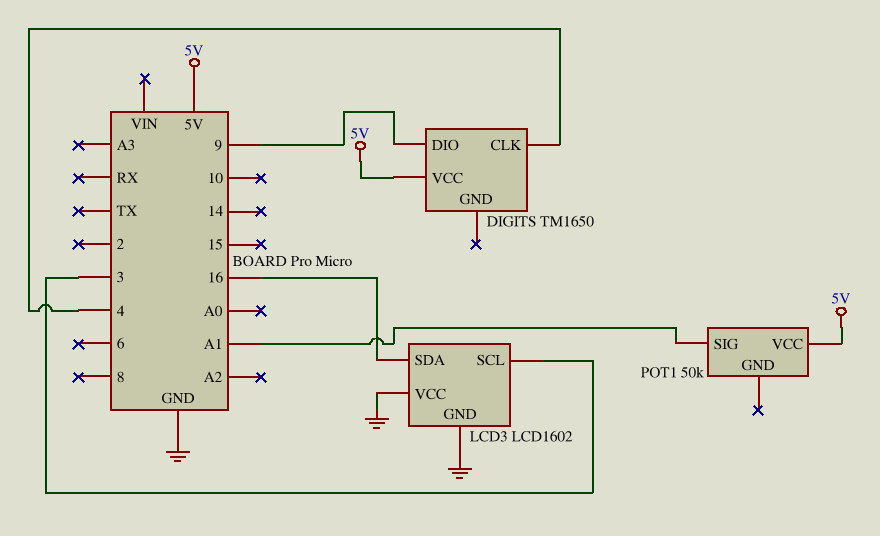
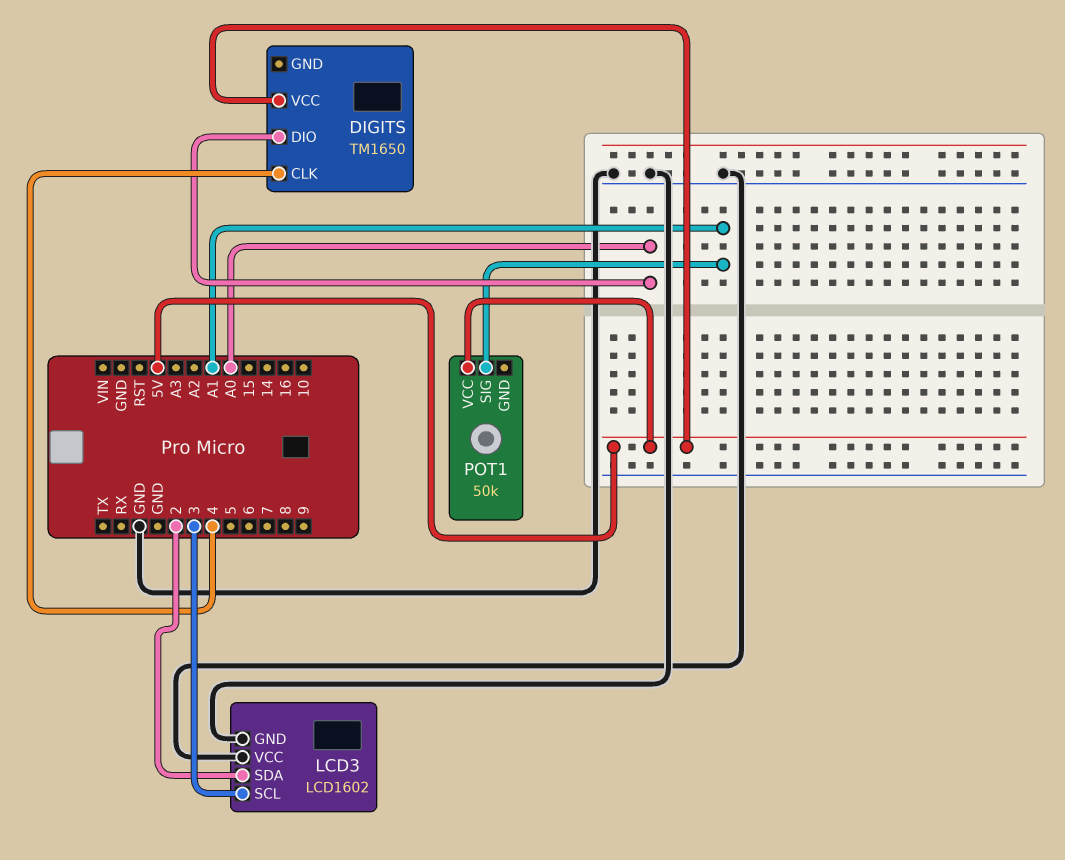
DIGITS pin DIO: 9 -> A0
LCD3 pin SDA: 16 -> 2

